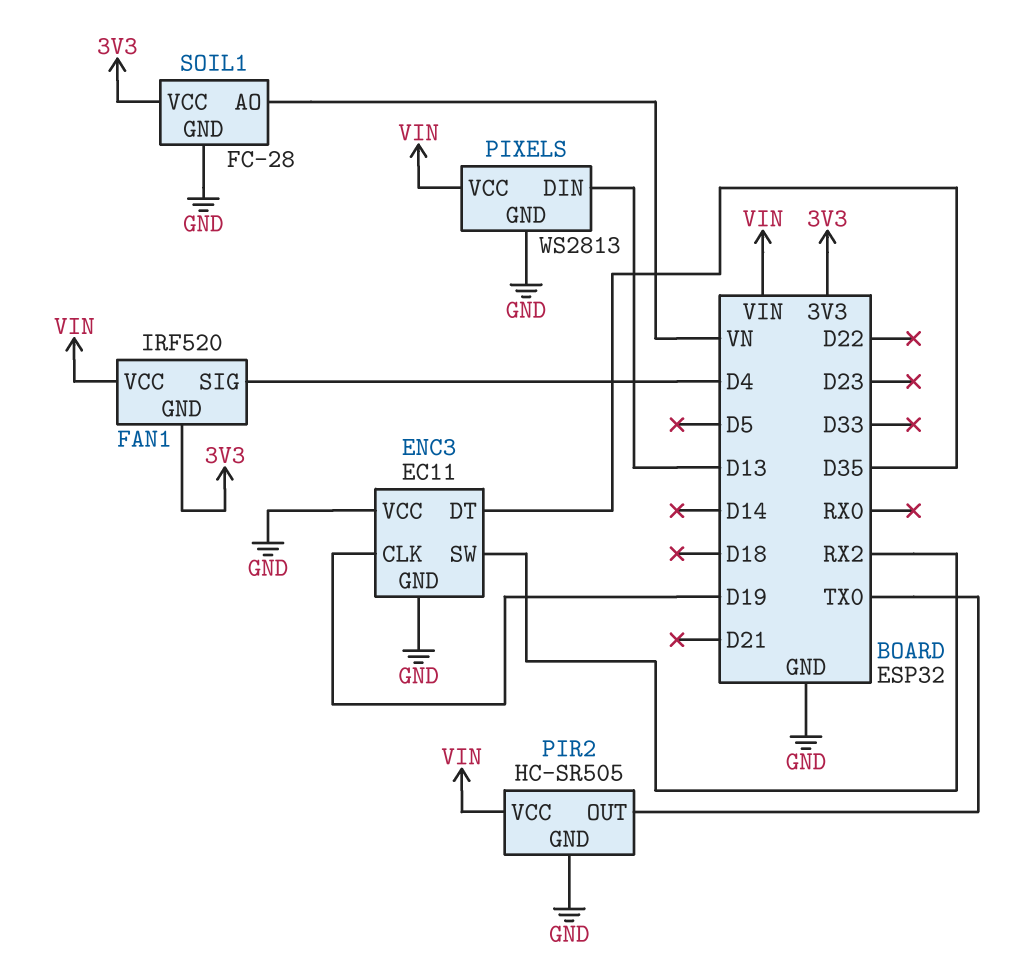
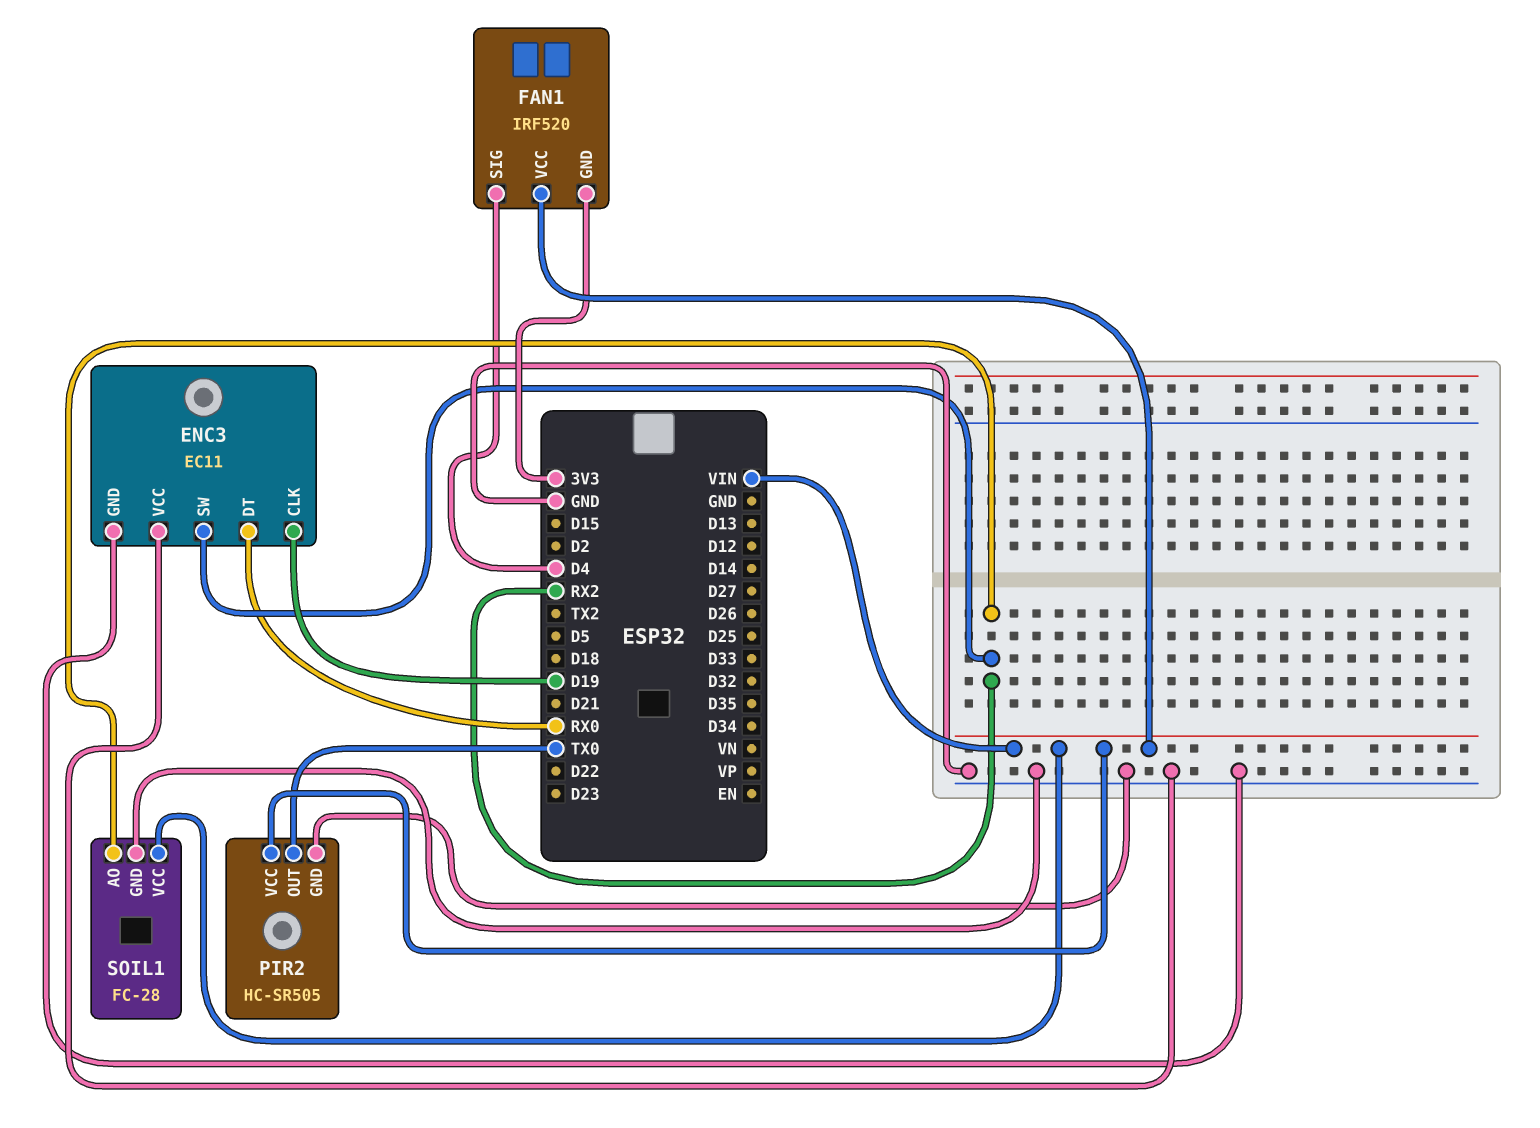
ENC3 pin DT: D35 -> RX0
PIXELS: WS2813 -> none
PIXELS pin DIN: D13 -> none
PIXELS pin GND: GND -> none
PIXELS pin VCC: VIN -> none
SOIL1 pin AO: VN -> RX2
SOIL1 pin VCC: 3V3 -> VIN

